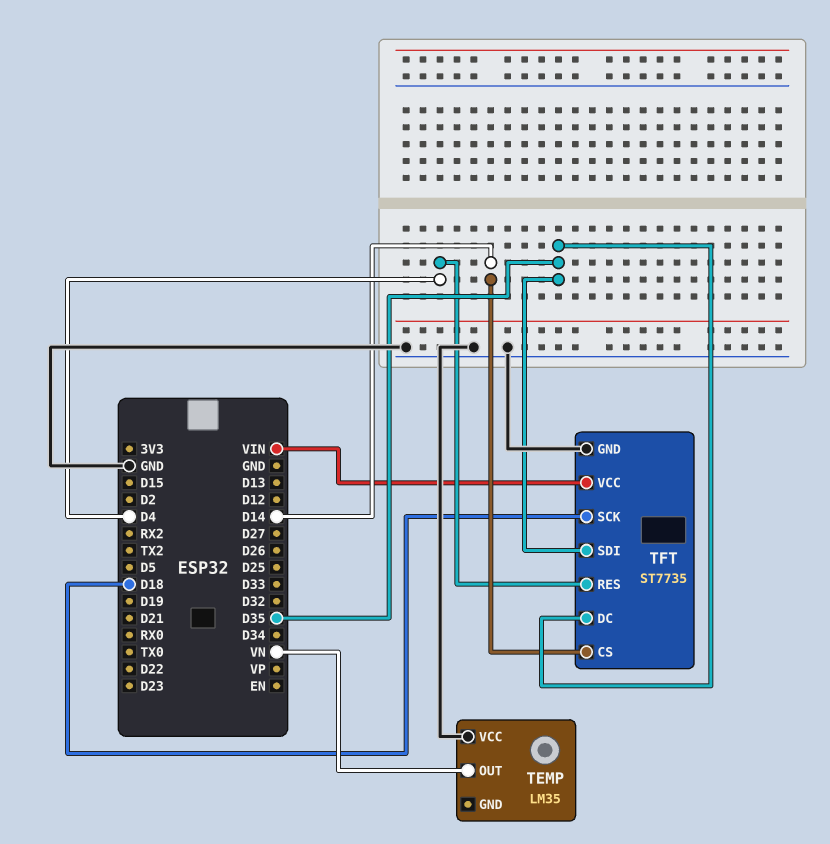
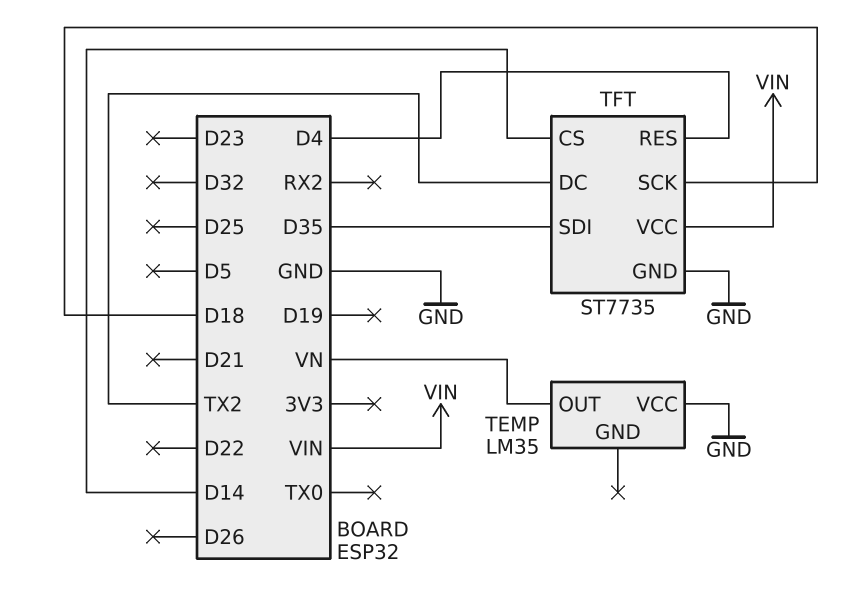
TFT pin DC: D35 -> TX2

